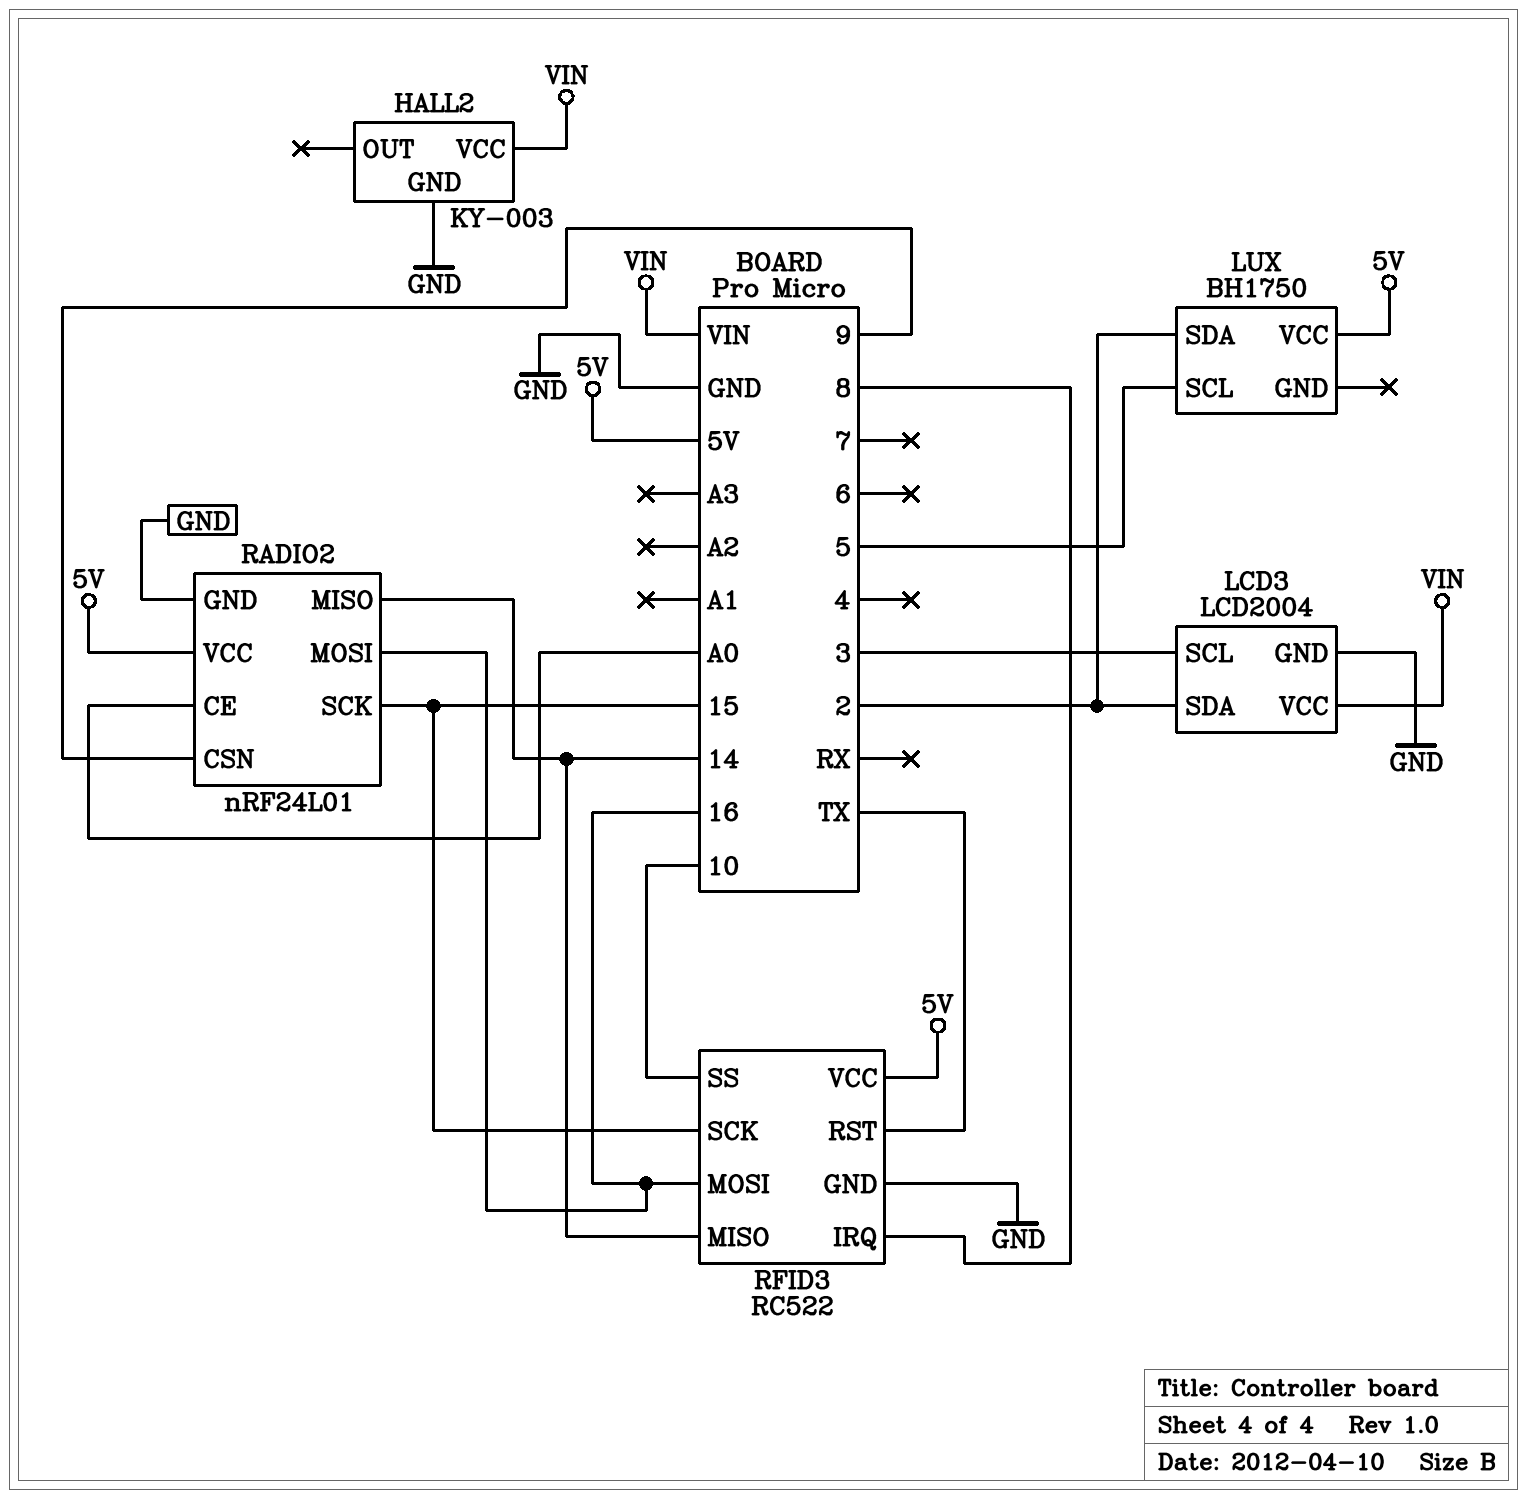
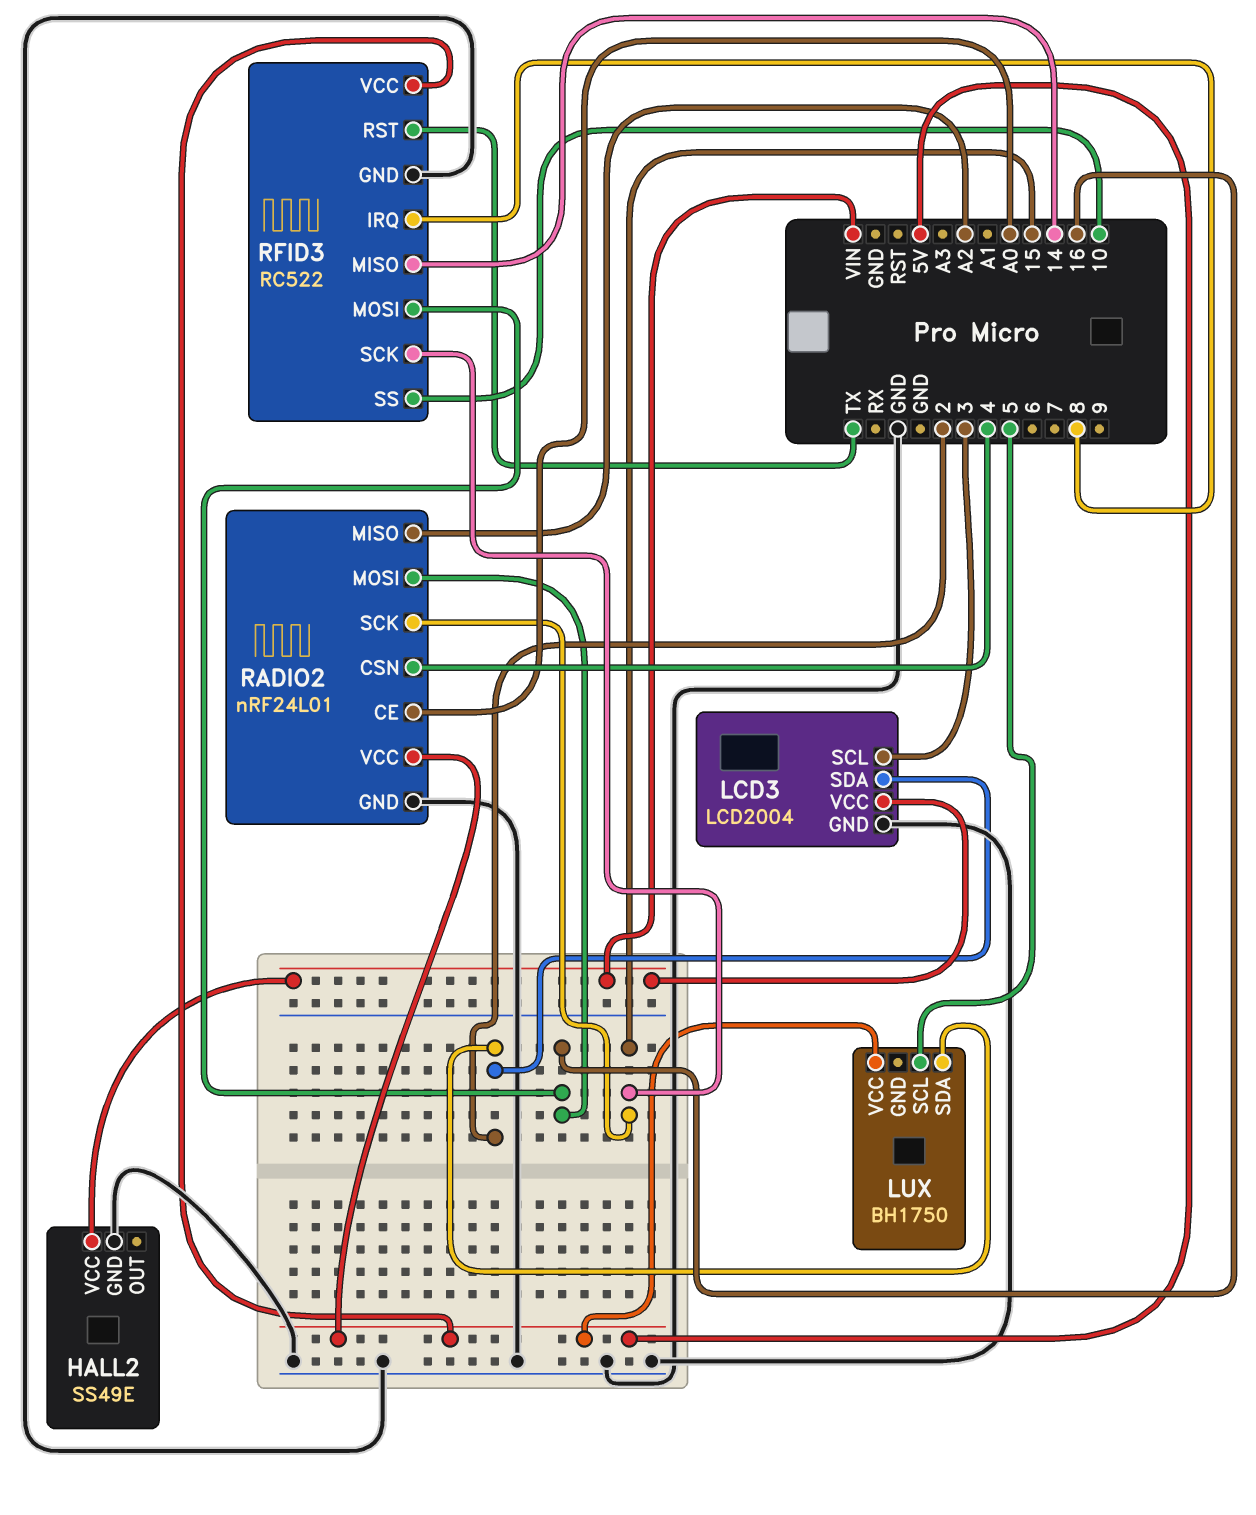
HALL2: KY-003 -> SS49E
RADIO2 pin CSN: 9 -> 4
RADIO2 pin MISO: 14 -> A2

